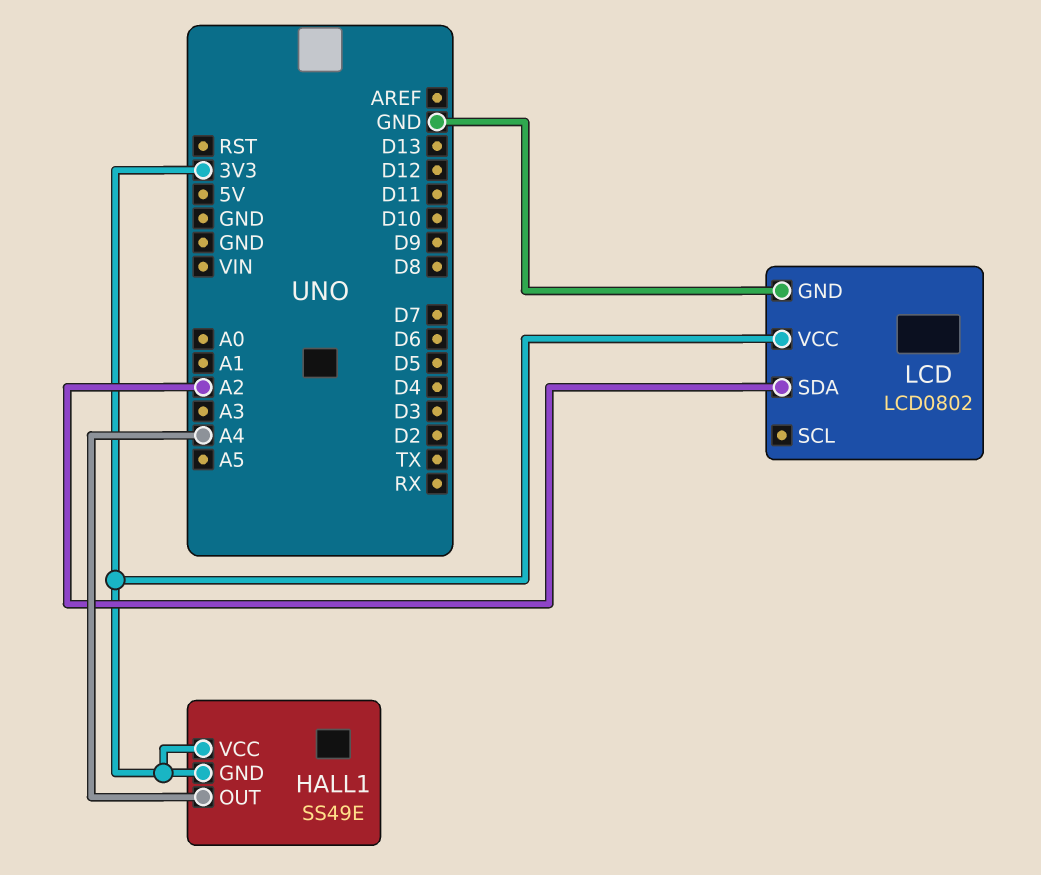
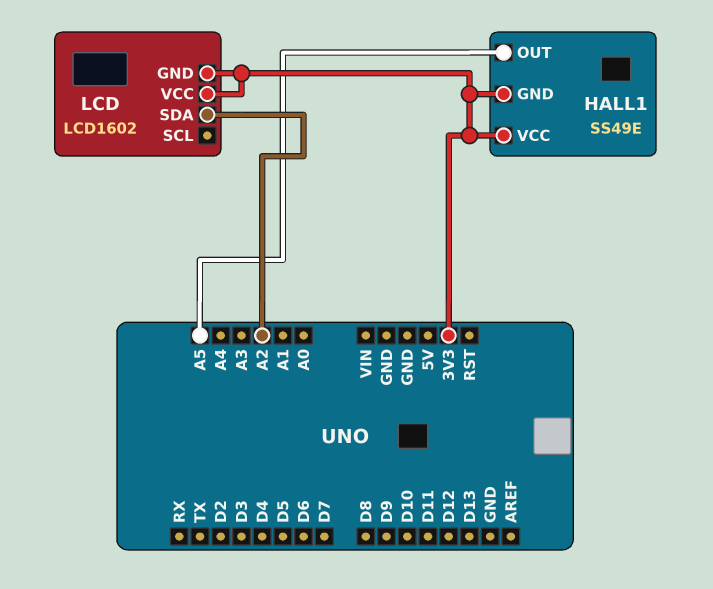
HALL1 pin OUT: A4 -> A5
LCD: LCD0802 -> LCD1602
LCD pin GND: GND -> 3V3

